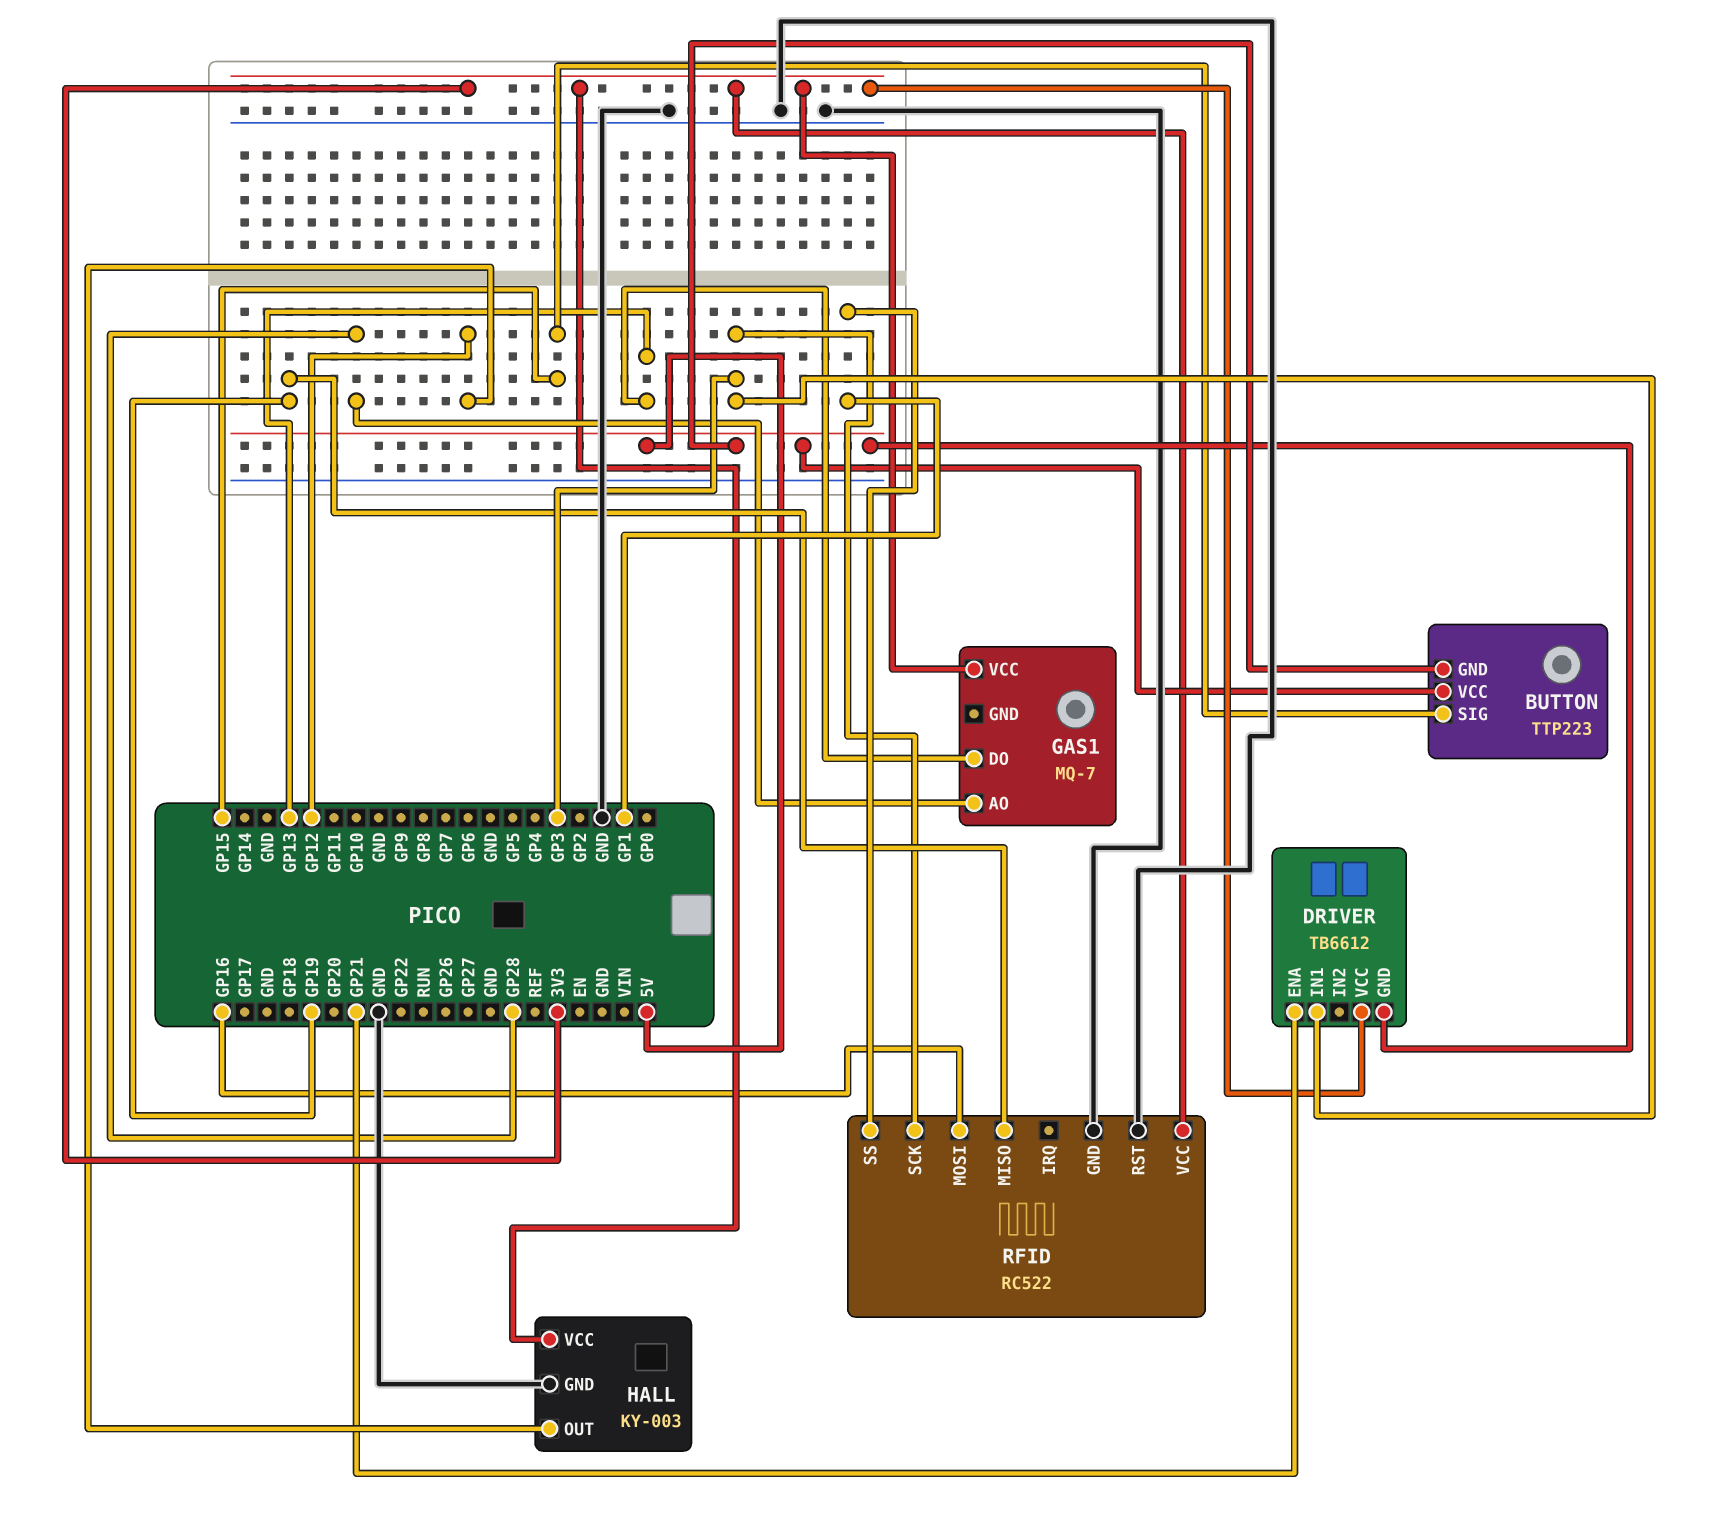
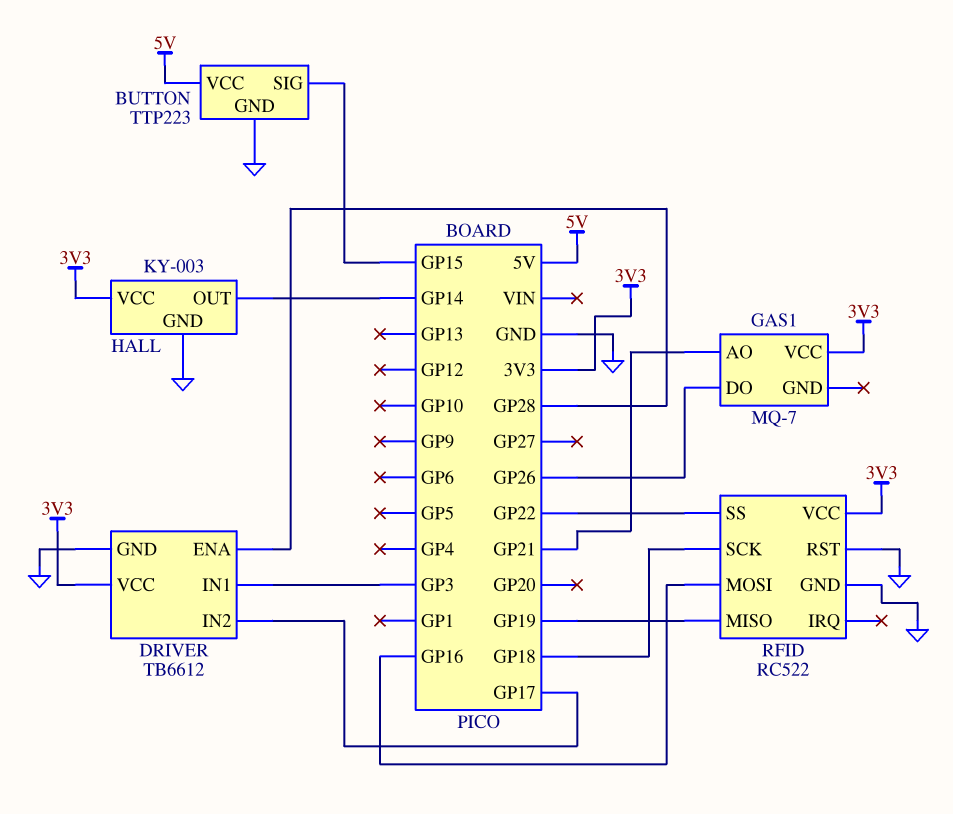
BUTTON pin GND: 5V -> GND
DRIVER pin ENA: GP21 -> GP28
DRIVER pin GND: 5V -> GND
DRIVER pin IN2: none -> GP17
GAS1 pin AO: GP28 -> GP21
GAS1 pin DO: GP13 -> GP26
HALL pin OUT: GP12 -> GP14
RFID pin SCK: GP3 -> GP18
RFID pin SS: GP1 -> GP22

